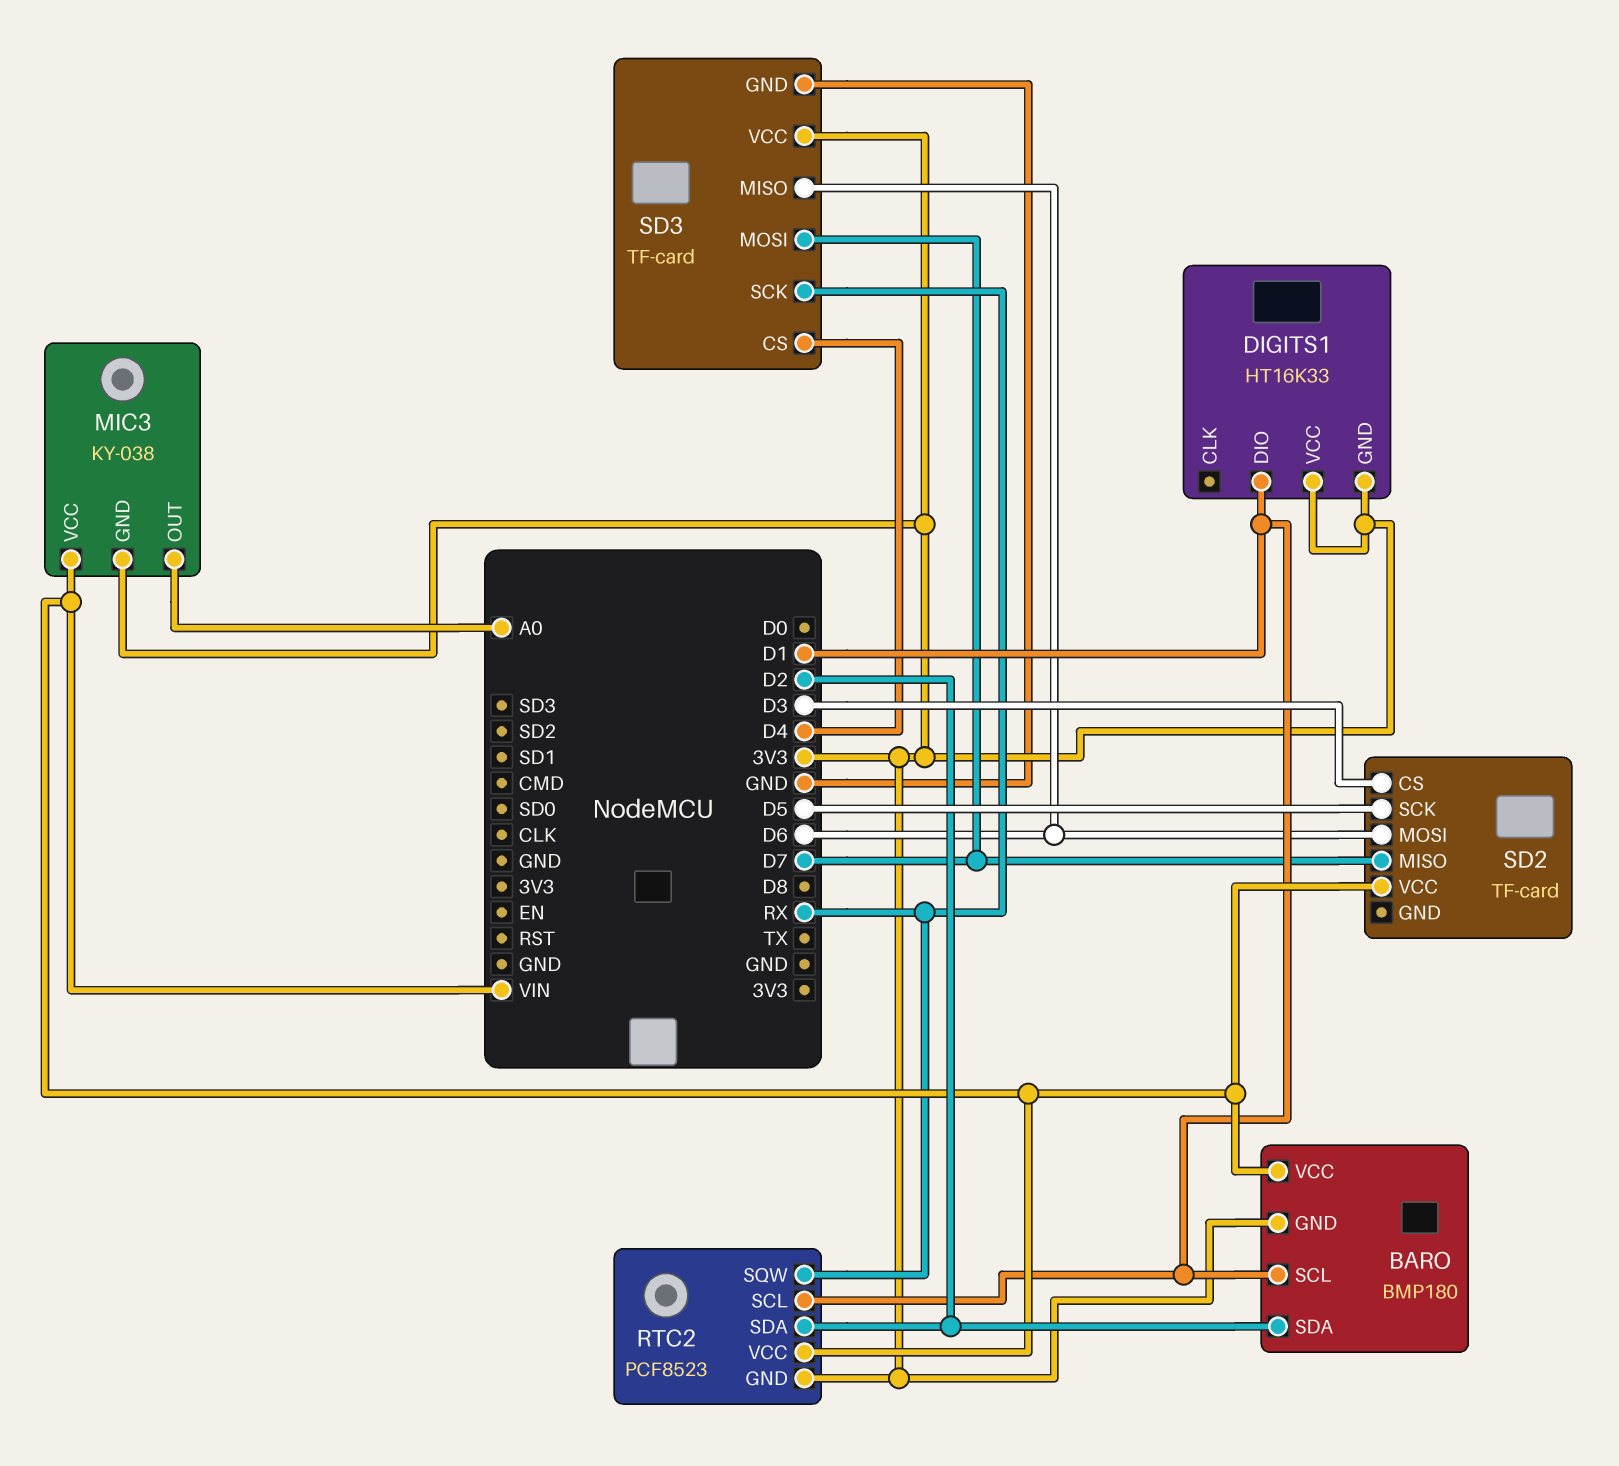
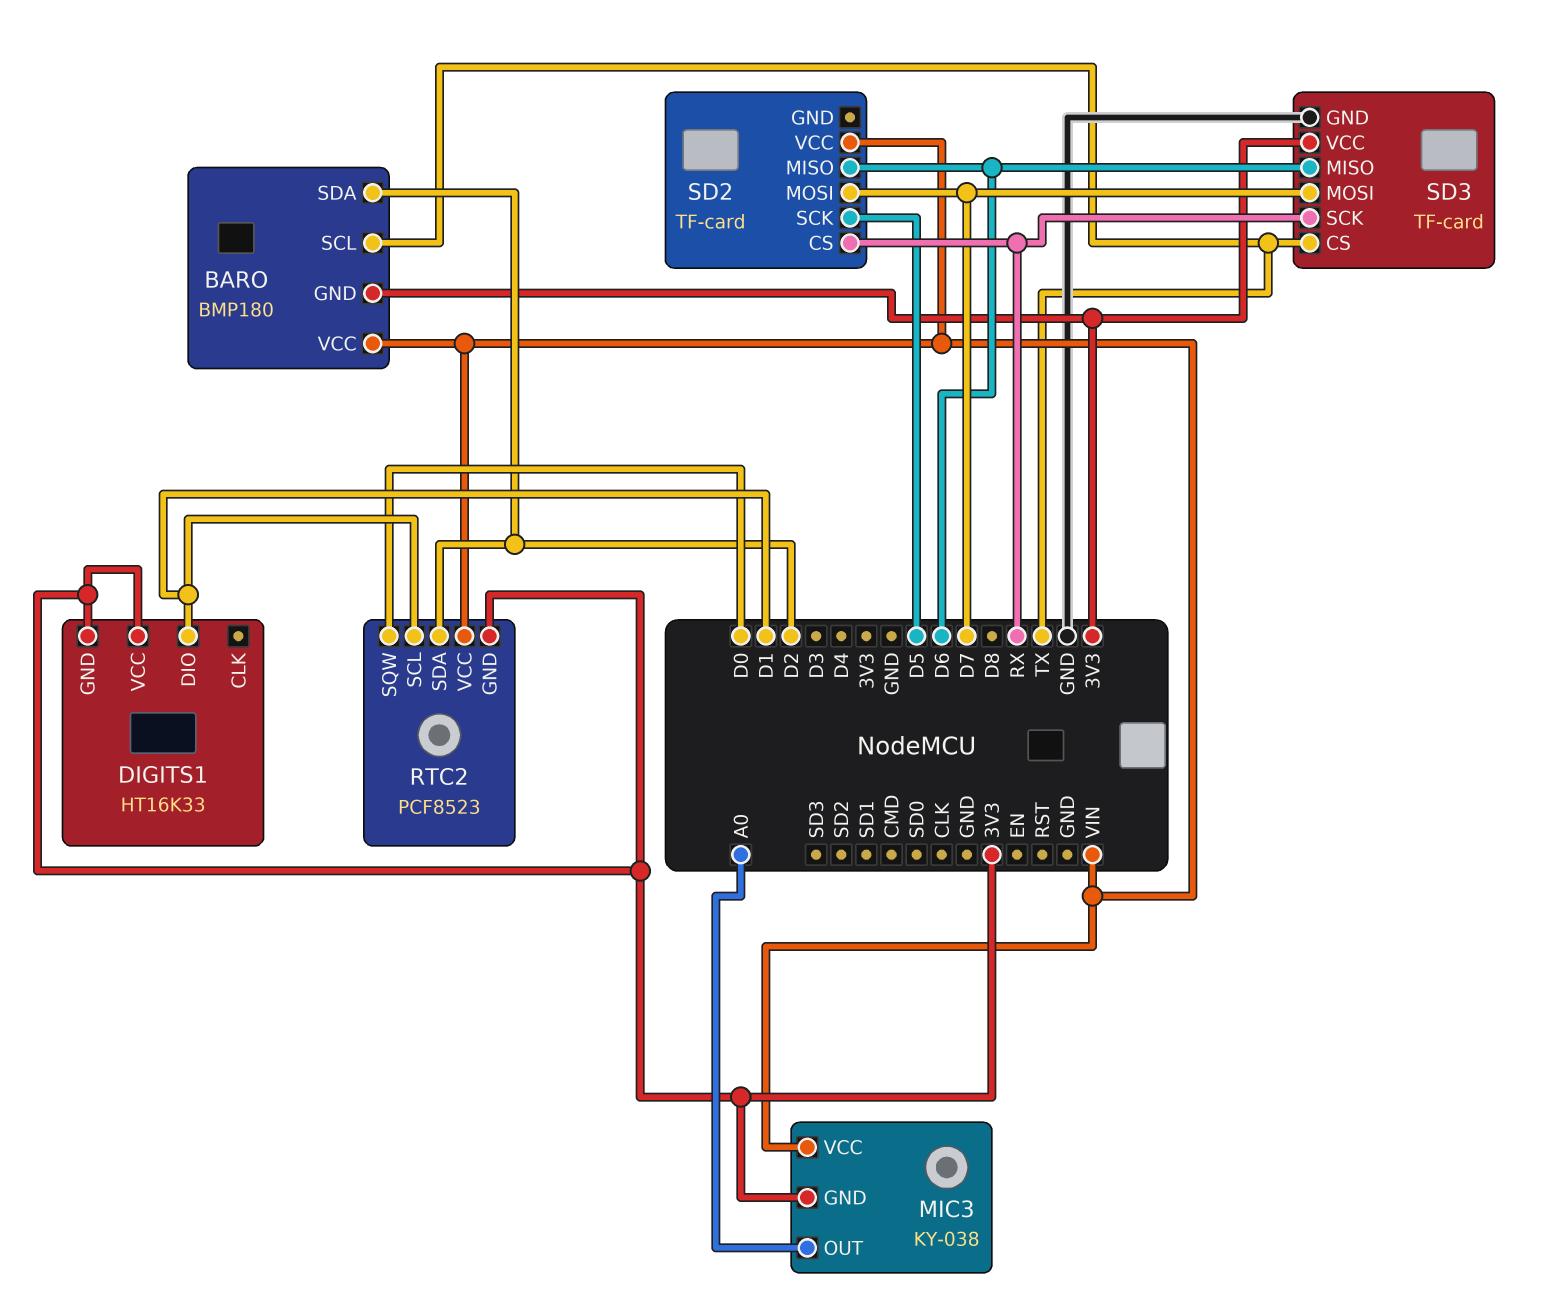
BARO pin SCL: D1 -> TX
RTC2 pin SQW: RX -> D0
SD2 pin CS: D3 -> RX
SD2 pin MISO: D7 -> D6
SD2 pin MOSI: D6 -> D7
SD3 pin CS: D4 -> TX

